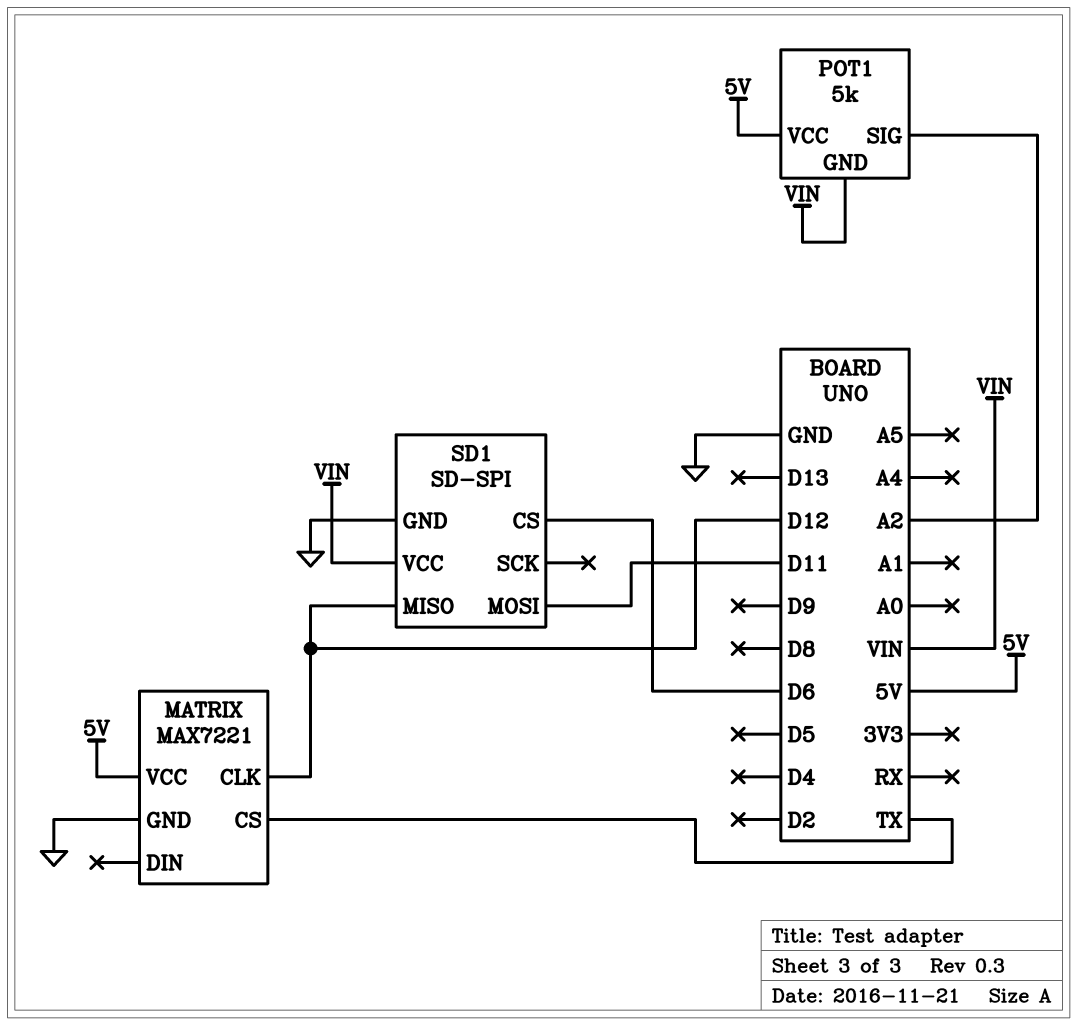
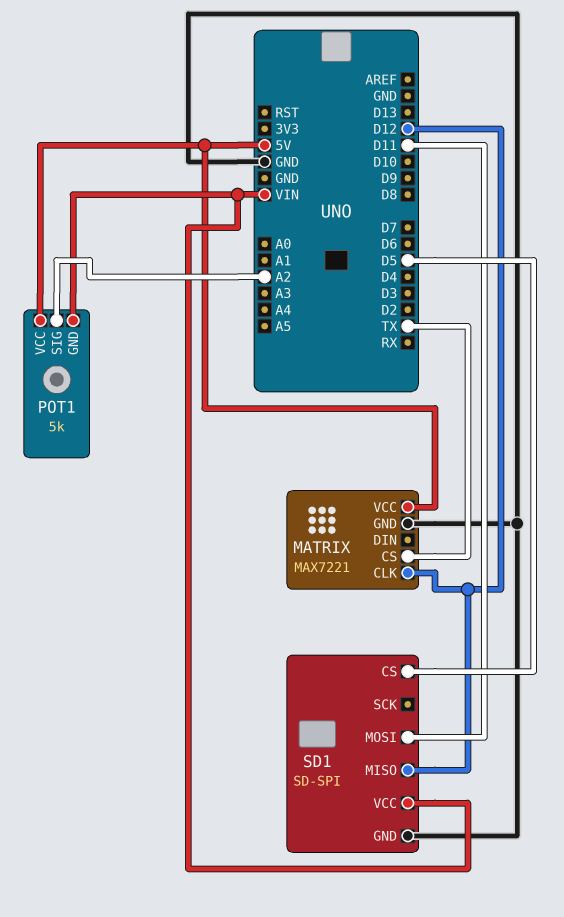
SD1 pin CS: D6 -> D5

